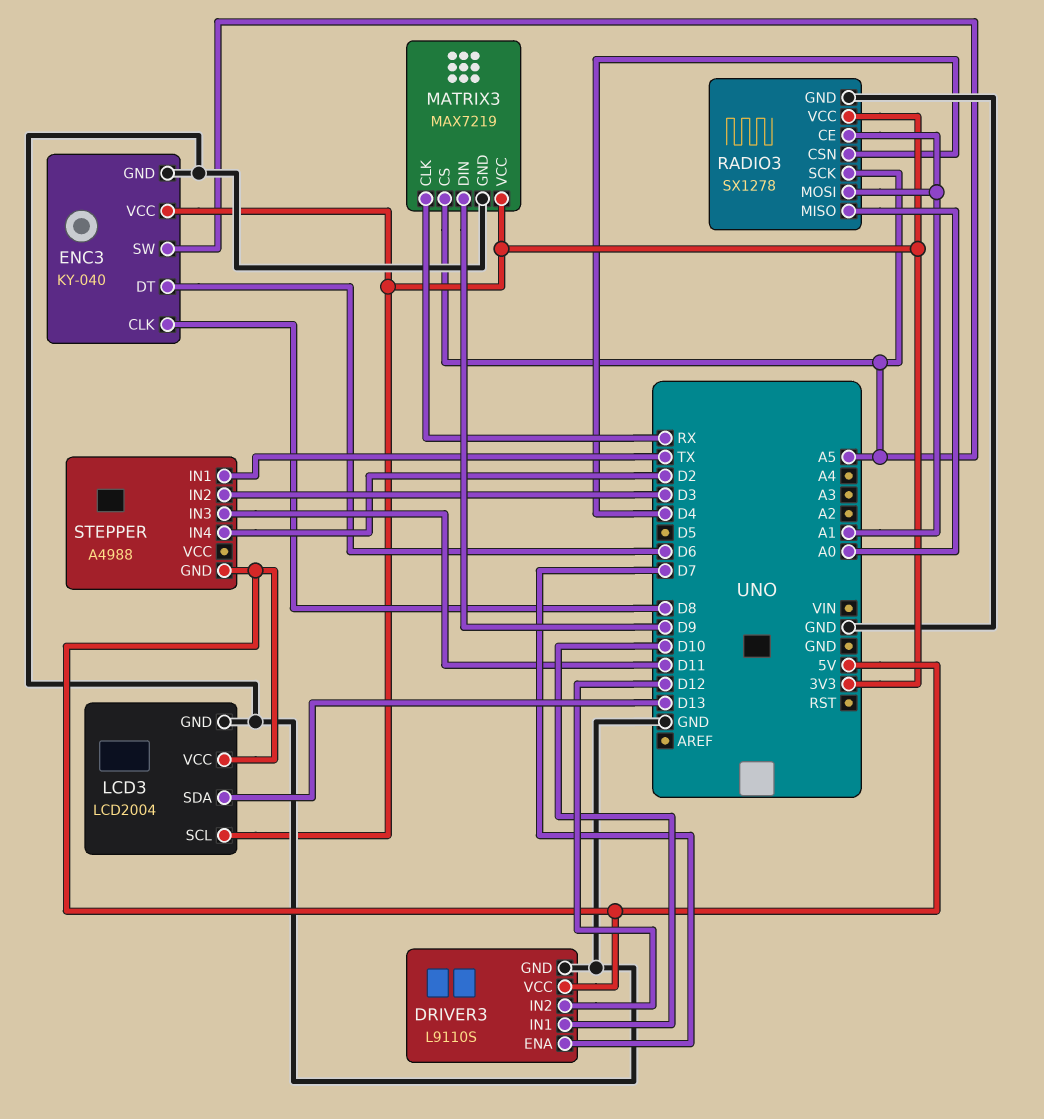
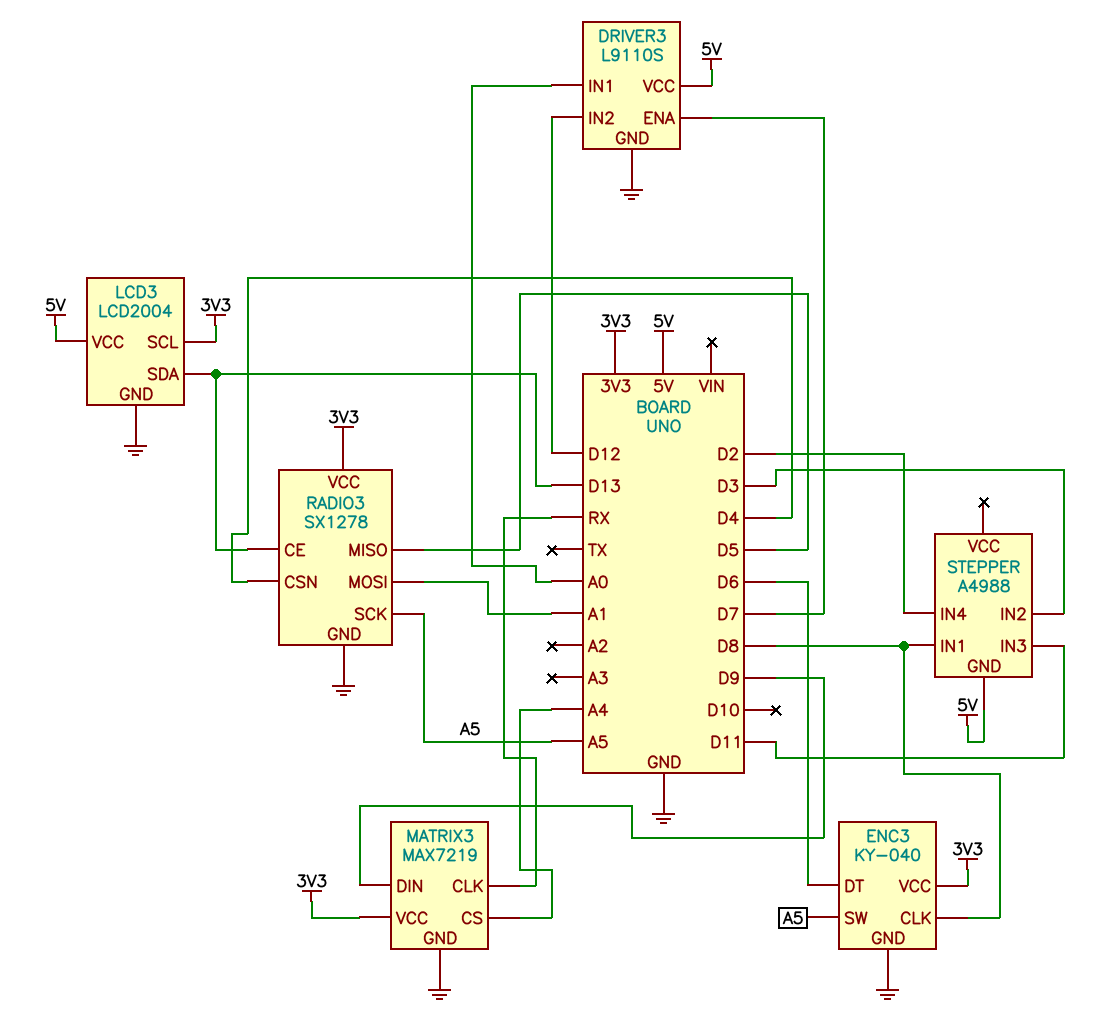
DRIVER3 pin IN1: D10 -> A0
MATRIX3 pin CS: A5 -> A4
RADIO3 pin CE: A1 -> D13
RADIO3 pin MISO: A0 -> D5
STEPPER pin IN1: TX -> D8

